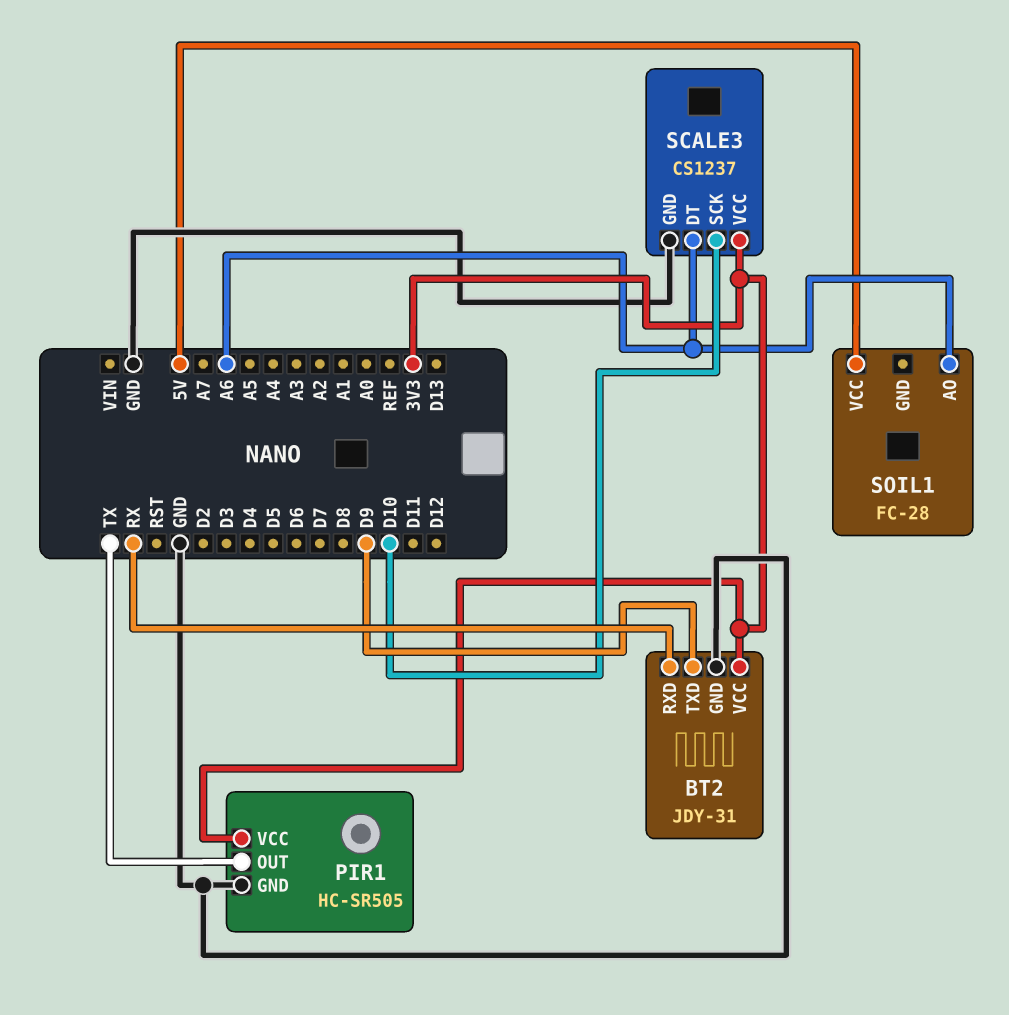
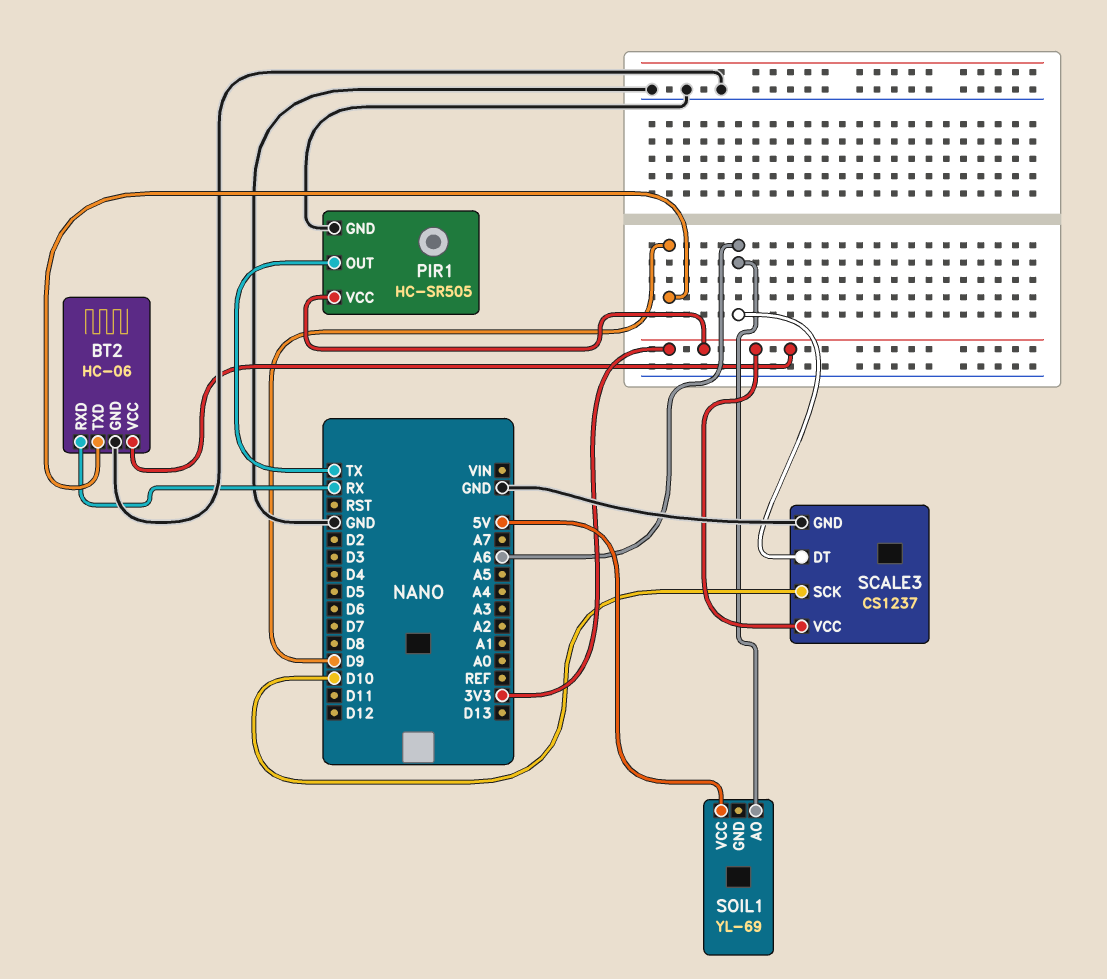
BT2: JDY-31 -> HC-06
SOIL1: FC-28 -> YL-69

